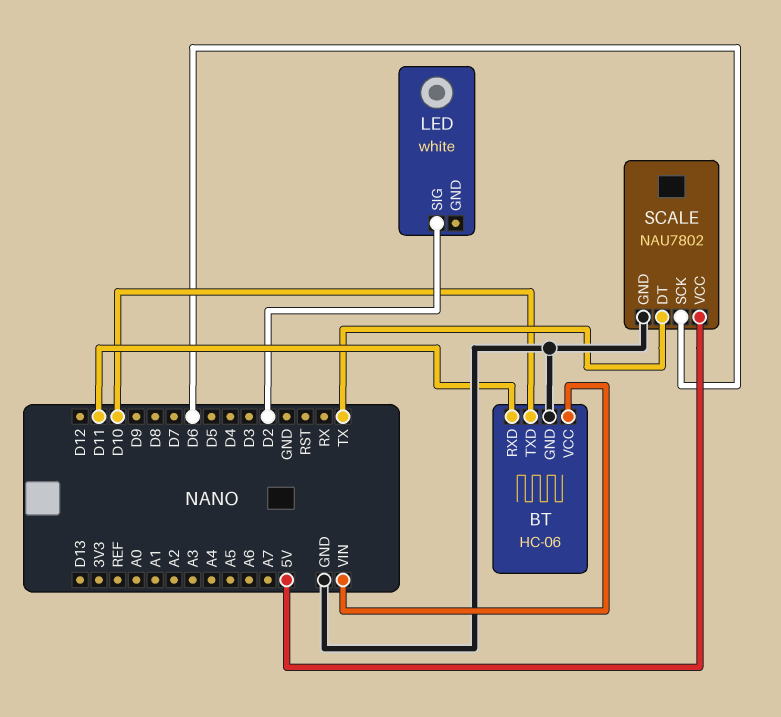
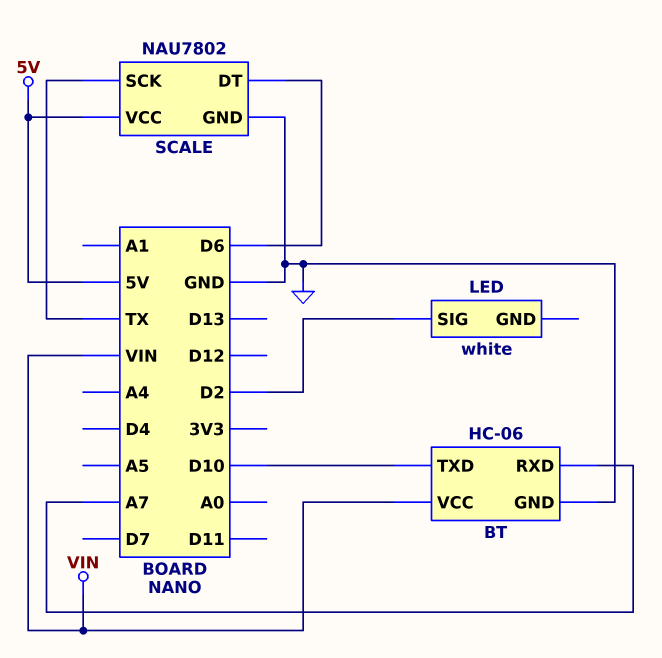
BT pin RXD: D11 -> A7
SCALE pin DT: TX -> D6
SCALE pin SCK: D6 -> TX

